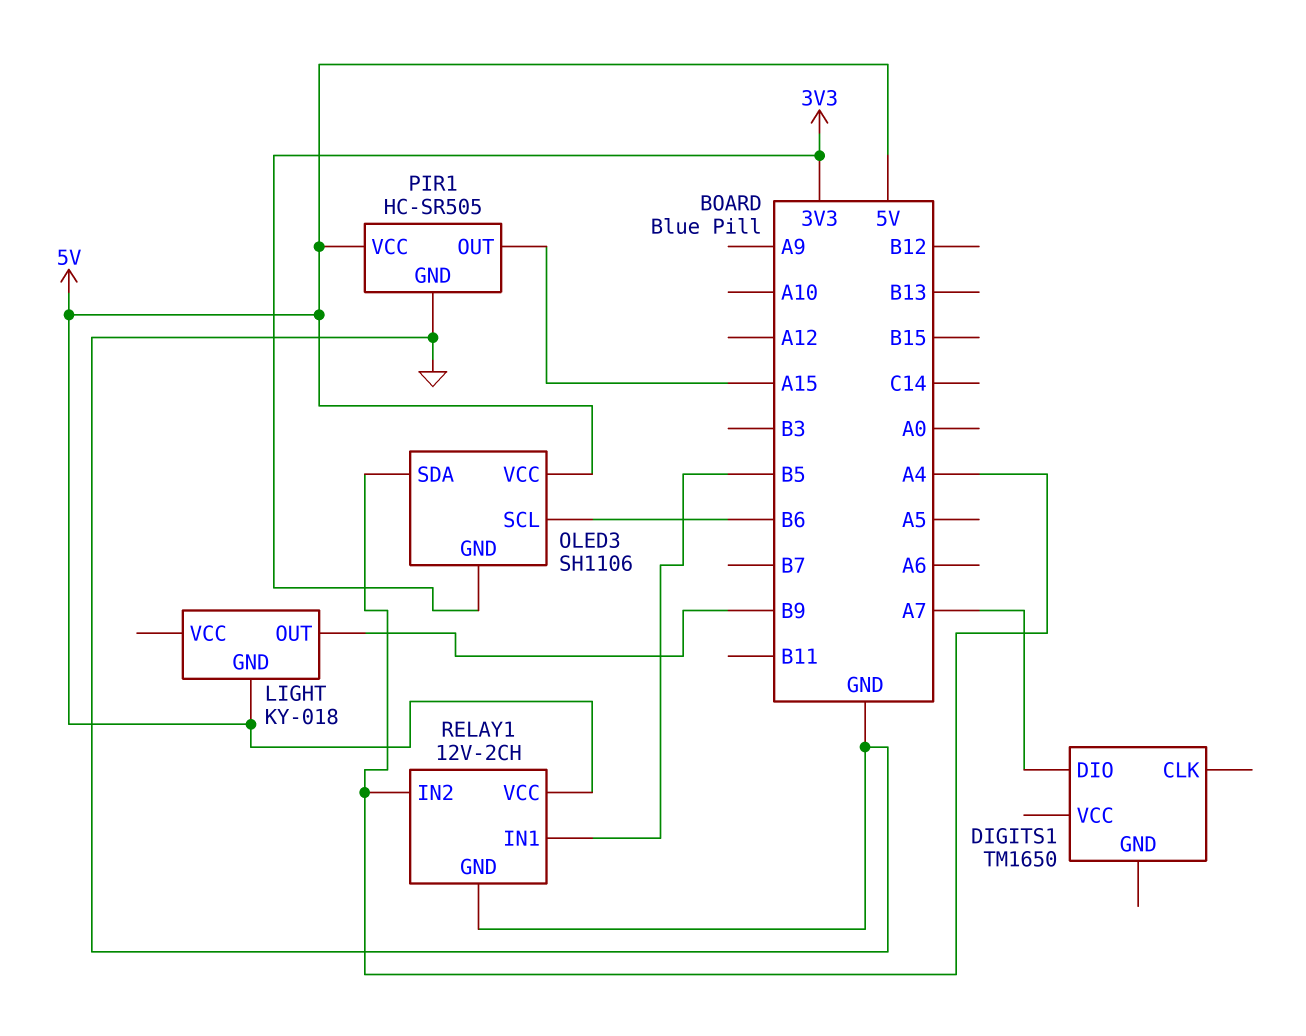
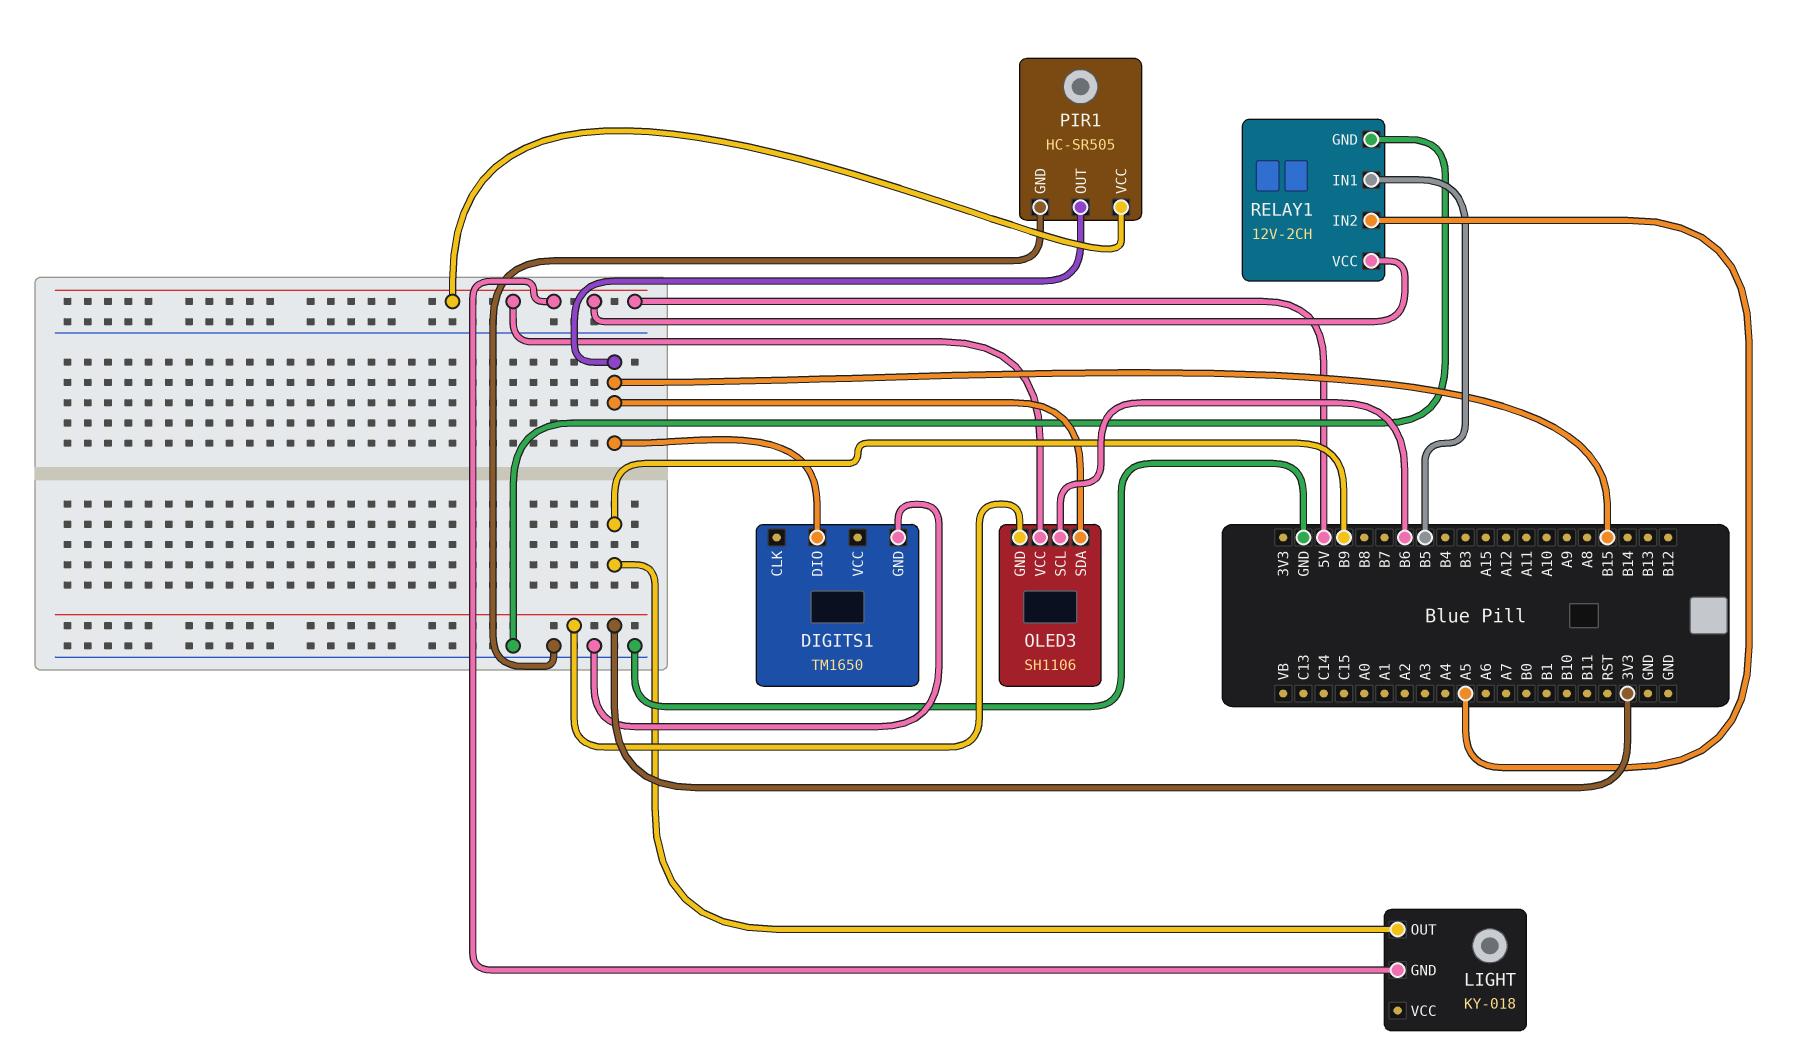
DIGITS1 pin DIO: A7 -> B15
DIGITS1 pin GND: none -> GND
OLED3 pin SDA: A4 -> B15
PIR1 pin OUT: A15 -> B15
RELAY1 pin IN2: A4 -> A5

